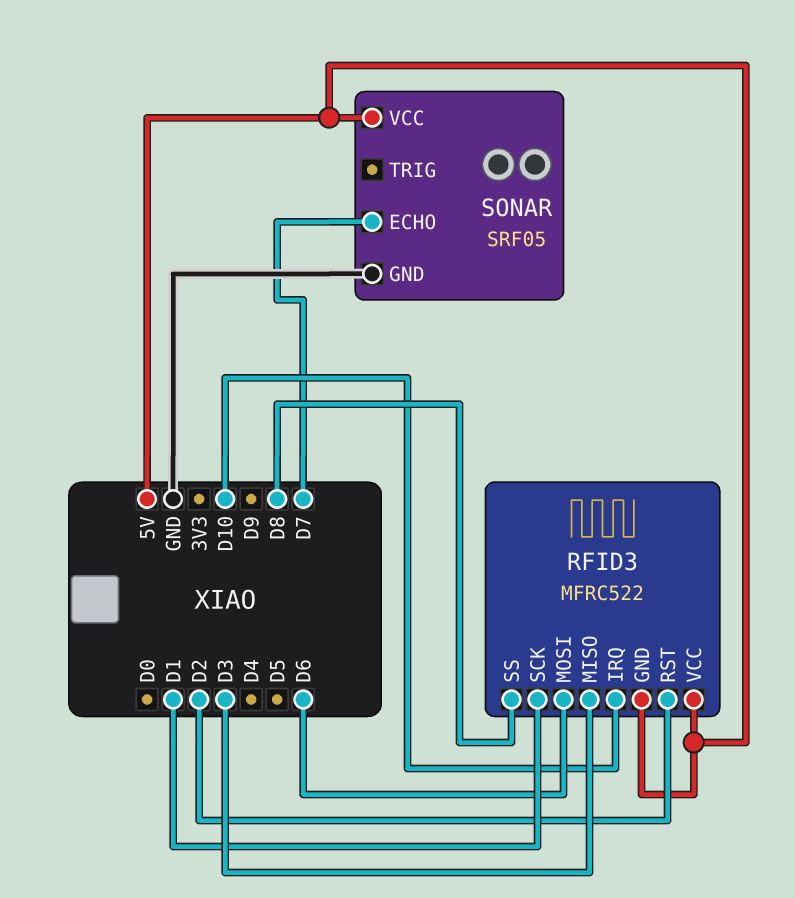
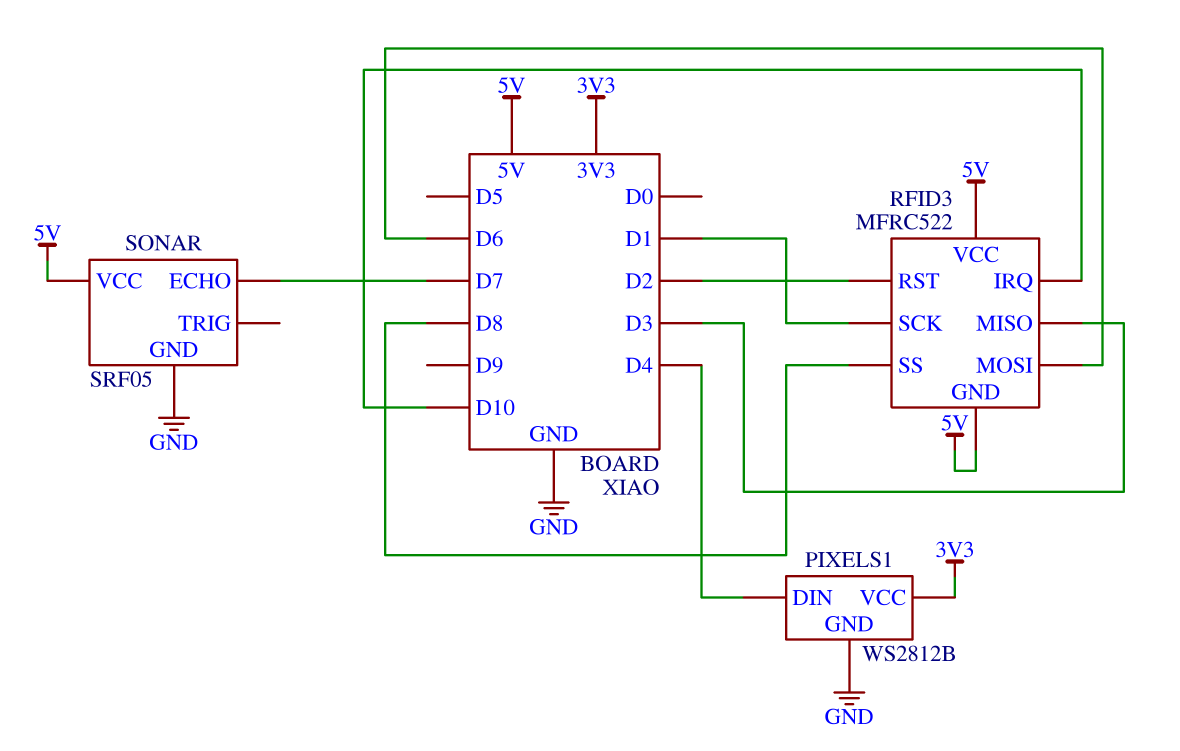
PIXELS1: none -> WS2812B
PIXELS1 pin DIN: none -> D4
PIXELS1 pin GND: none -> GND
PIXELS1 pin VCC: none -> 3V3

